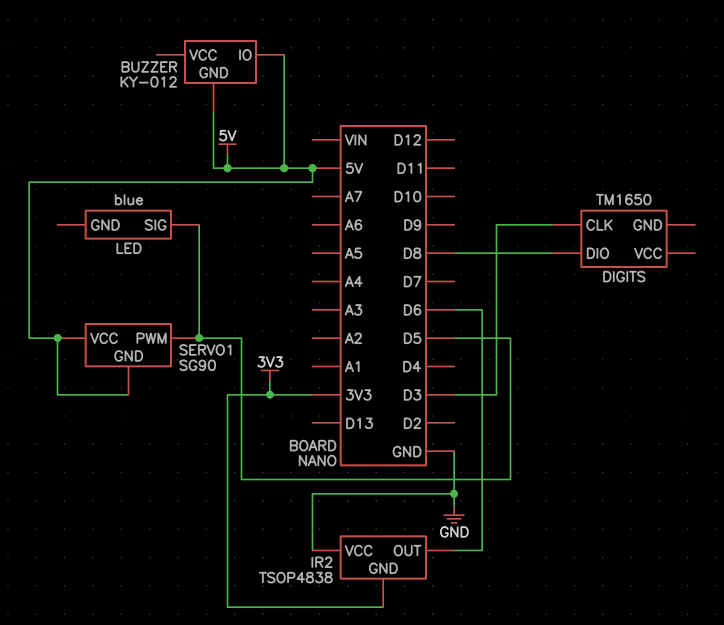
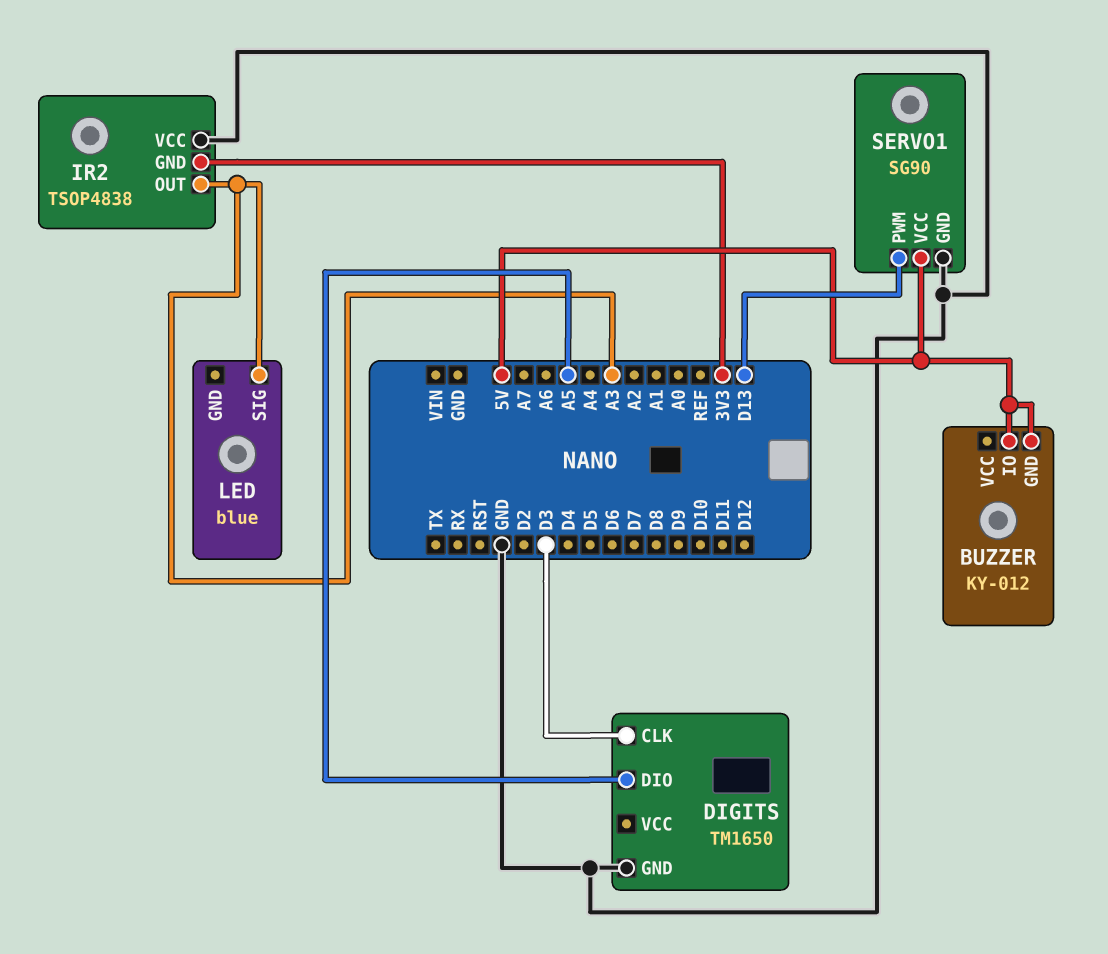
DIGITS pin DIO: D8 -> A5
DIGITS pin GND: none -> GND
IR2 pin OUT: D6 -> A3
LED pin SIG: D5 -> A3
SERVO1 pin GND: 5V -> GND
SERVO1 pin PWM: D5 -> D13

